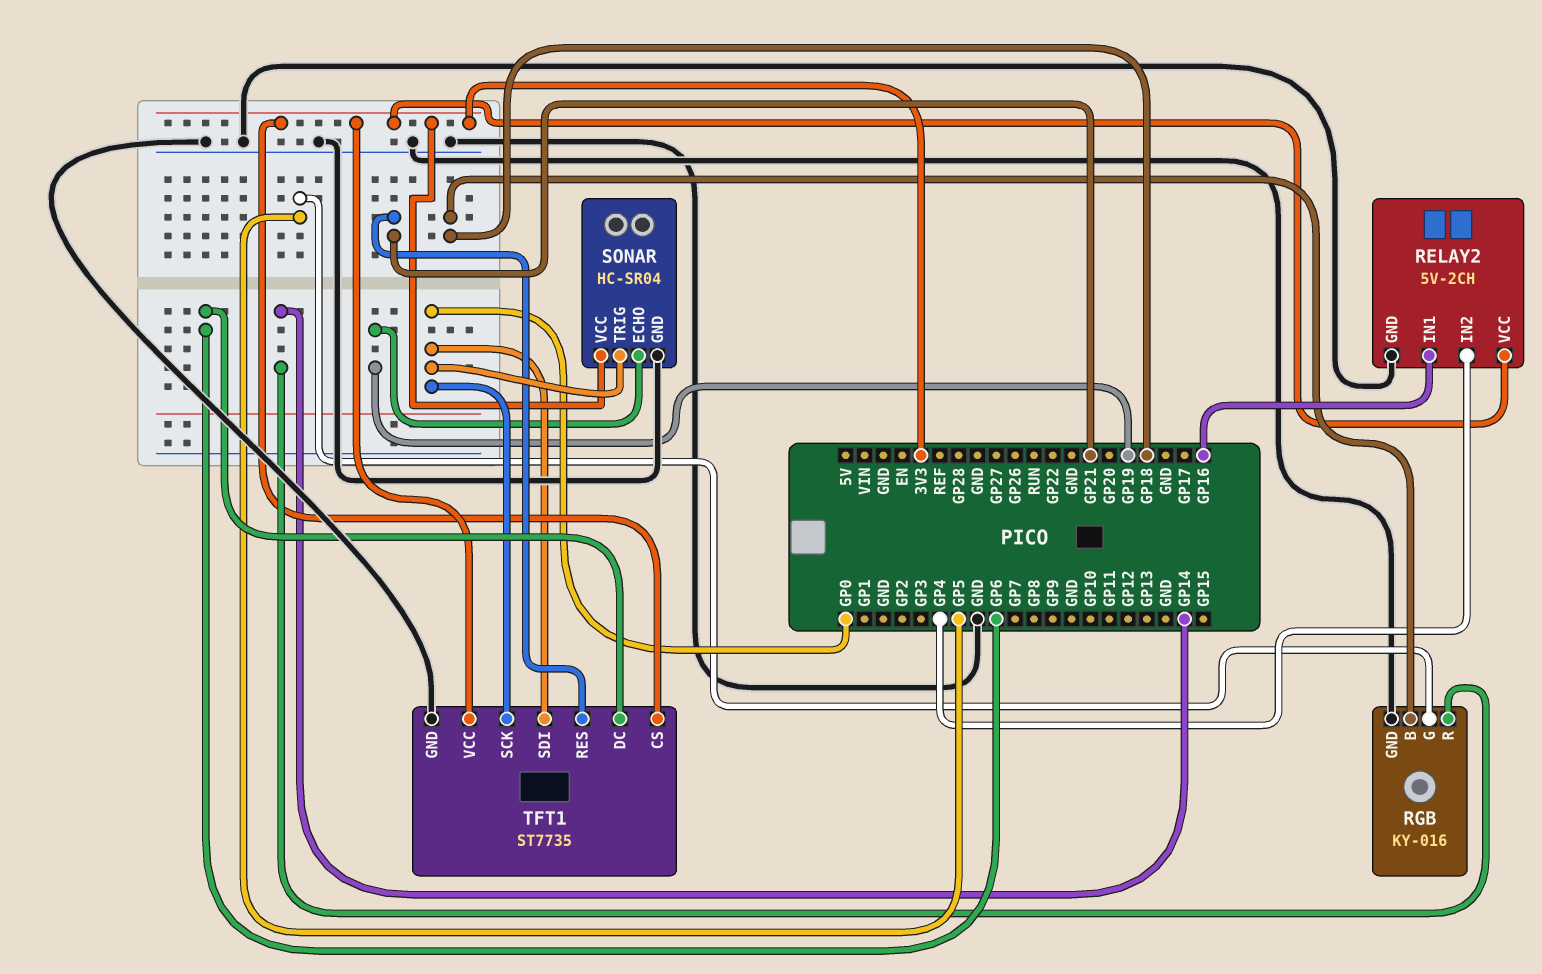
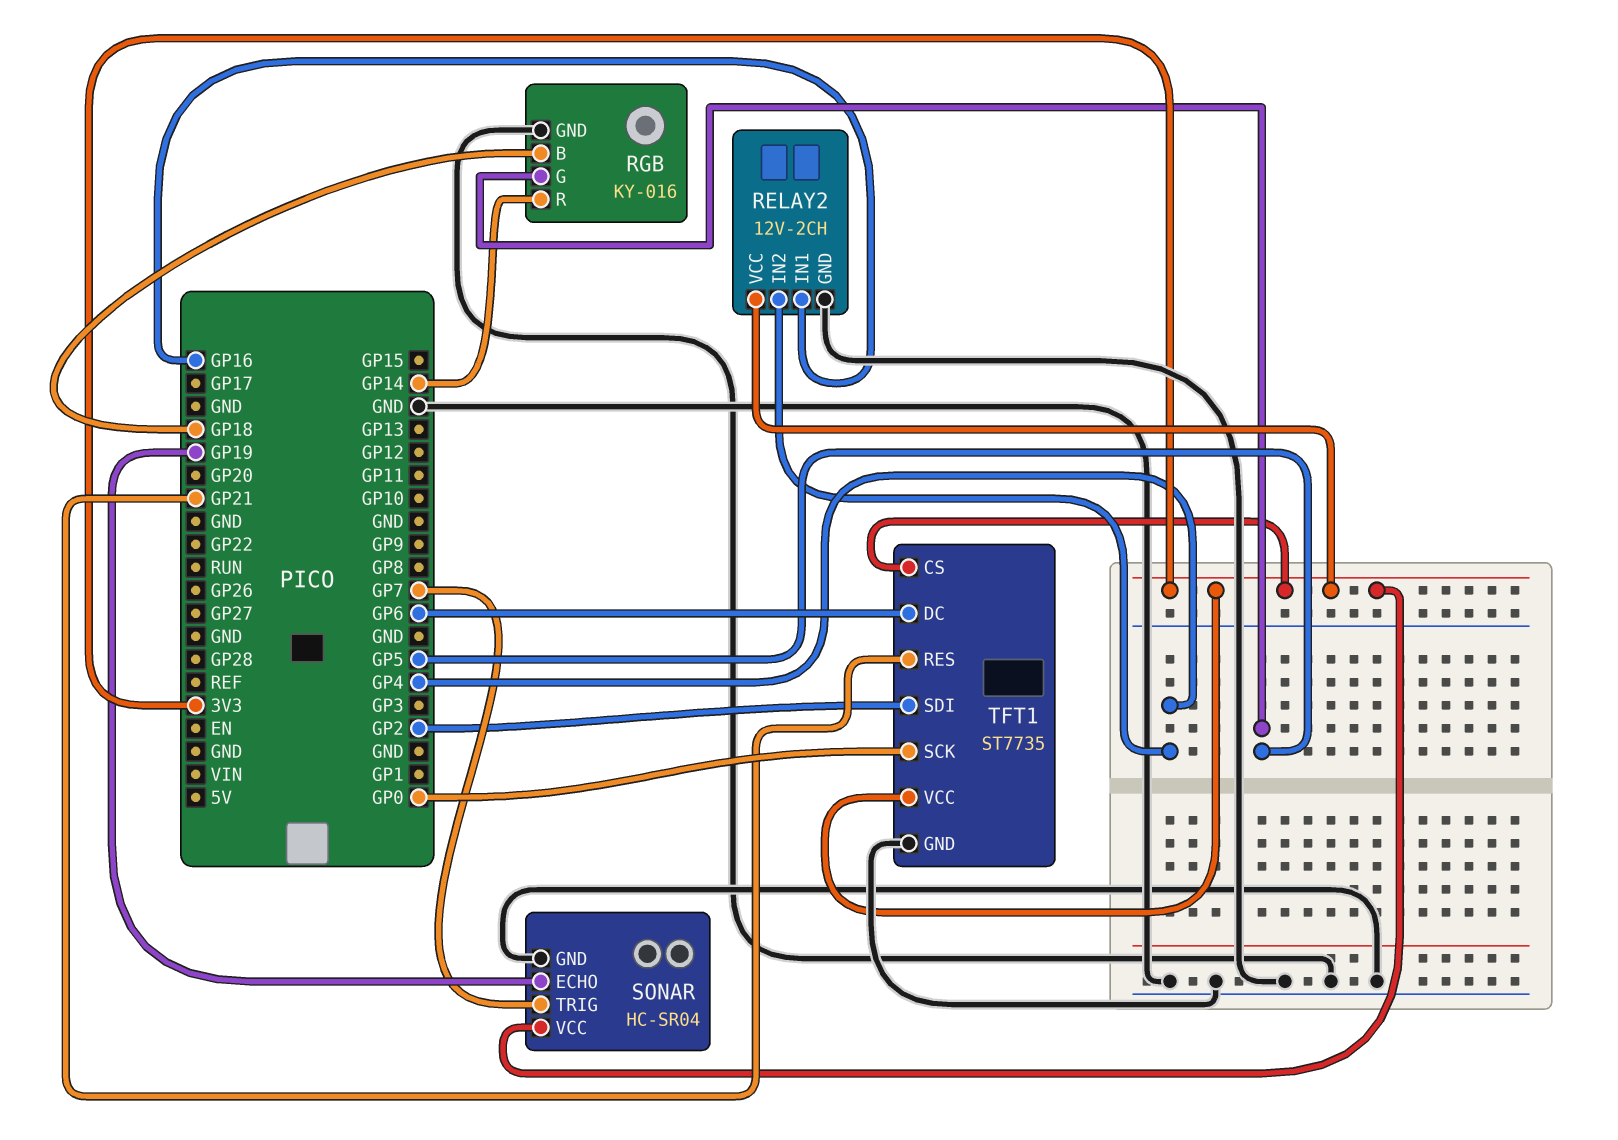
RELAY2: 5V-2CH -> 12V-2CH
SONAR pin TRIG: GP0 -> GP7
TFT1 pin SDI: GP0 -> GP2

